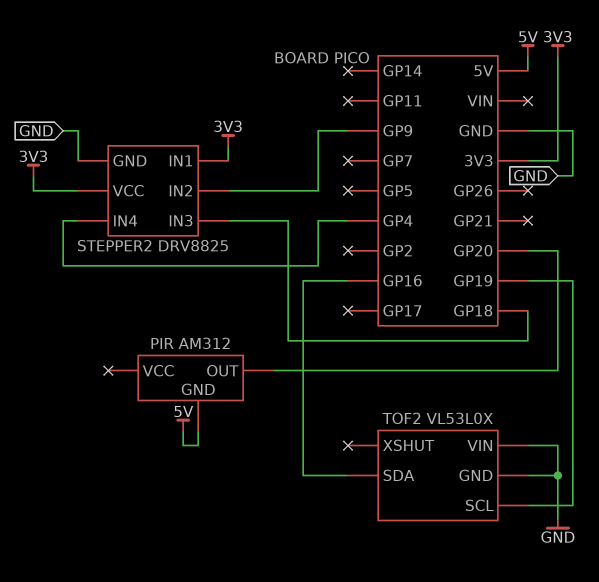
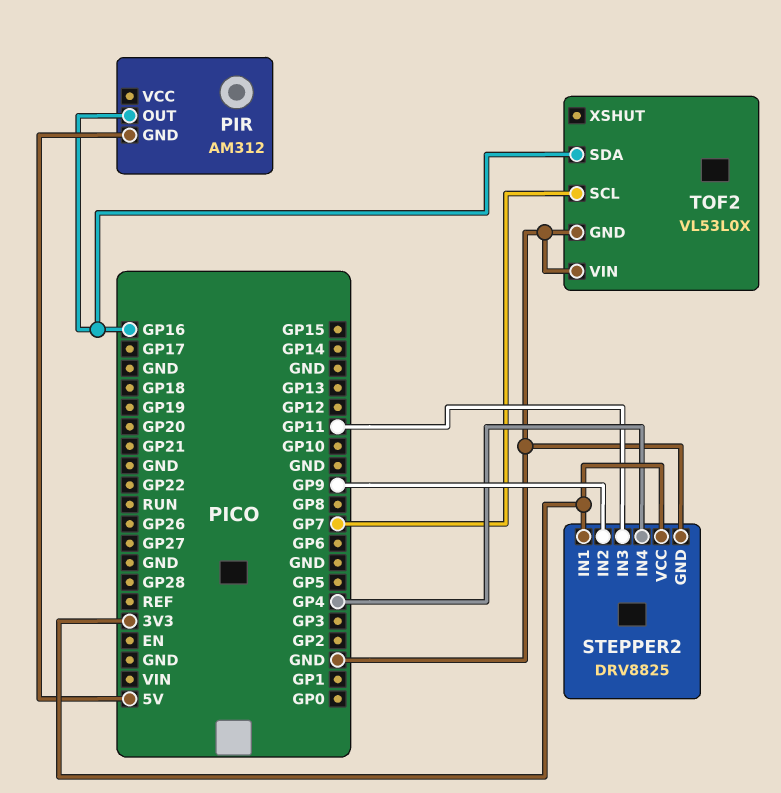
PIR pin OUT: GP20 -> GP16
STEPPER2 pin IN3: GP18 -> GP11
TOF2 pin SCL: GP19 -> GP7

